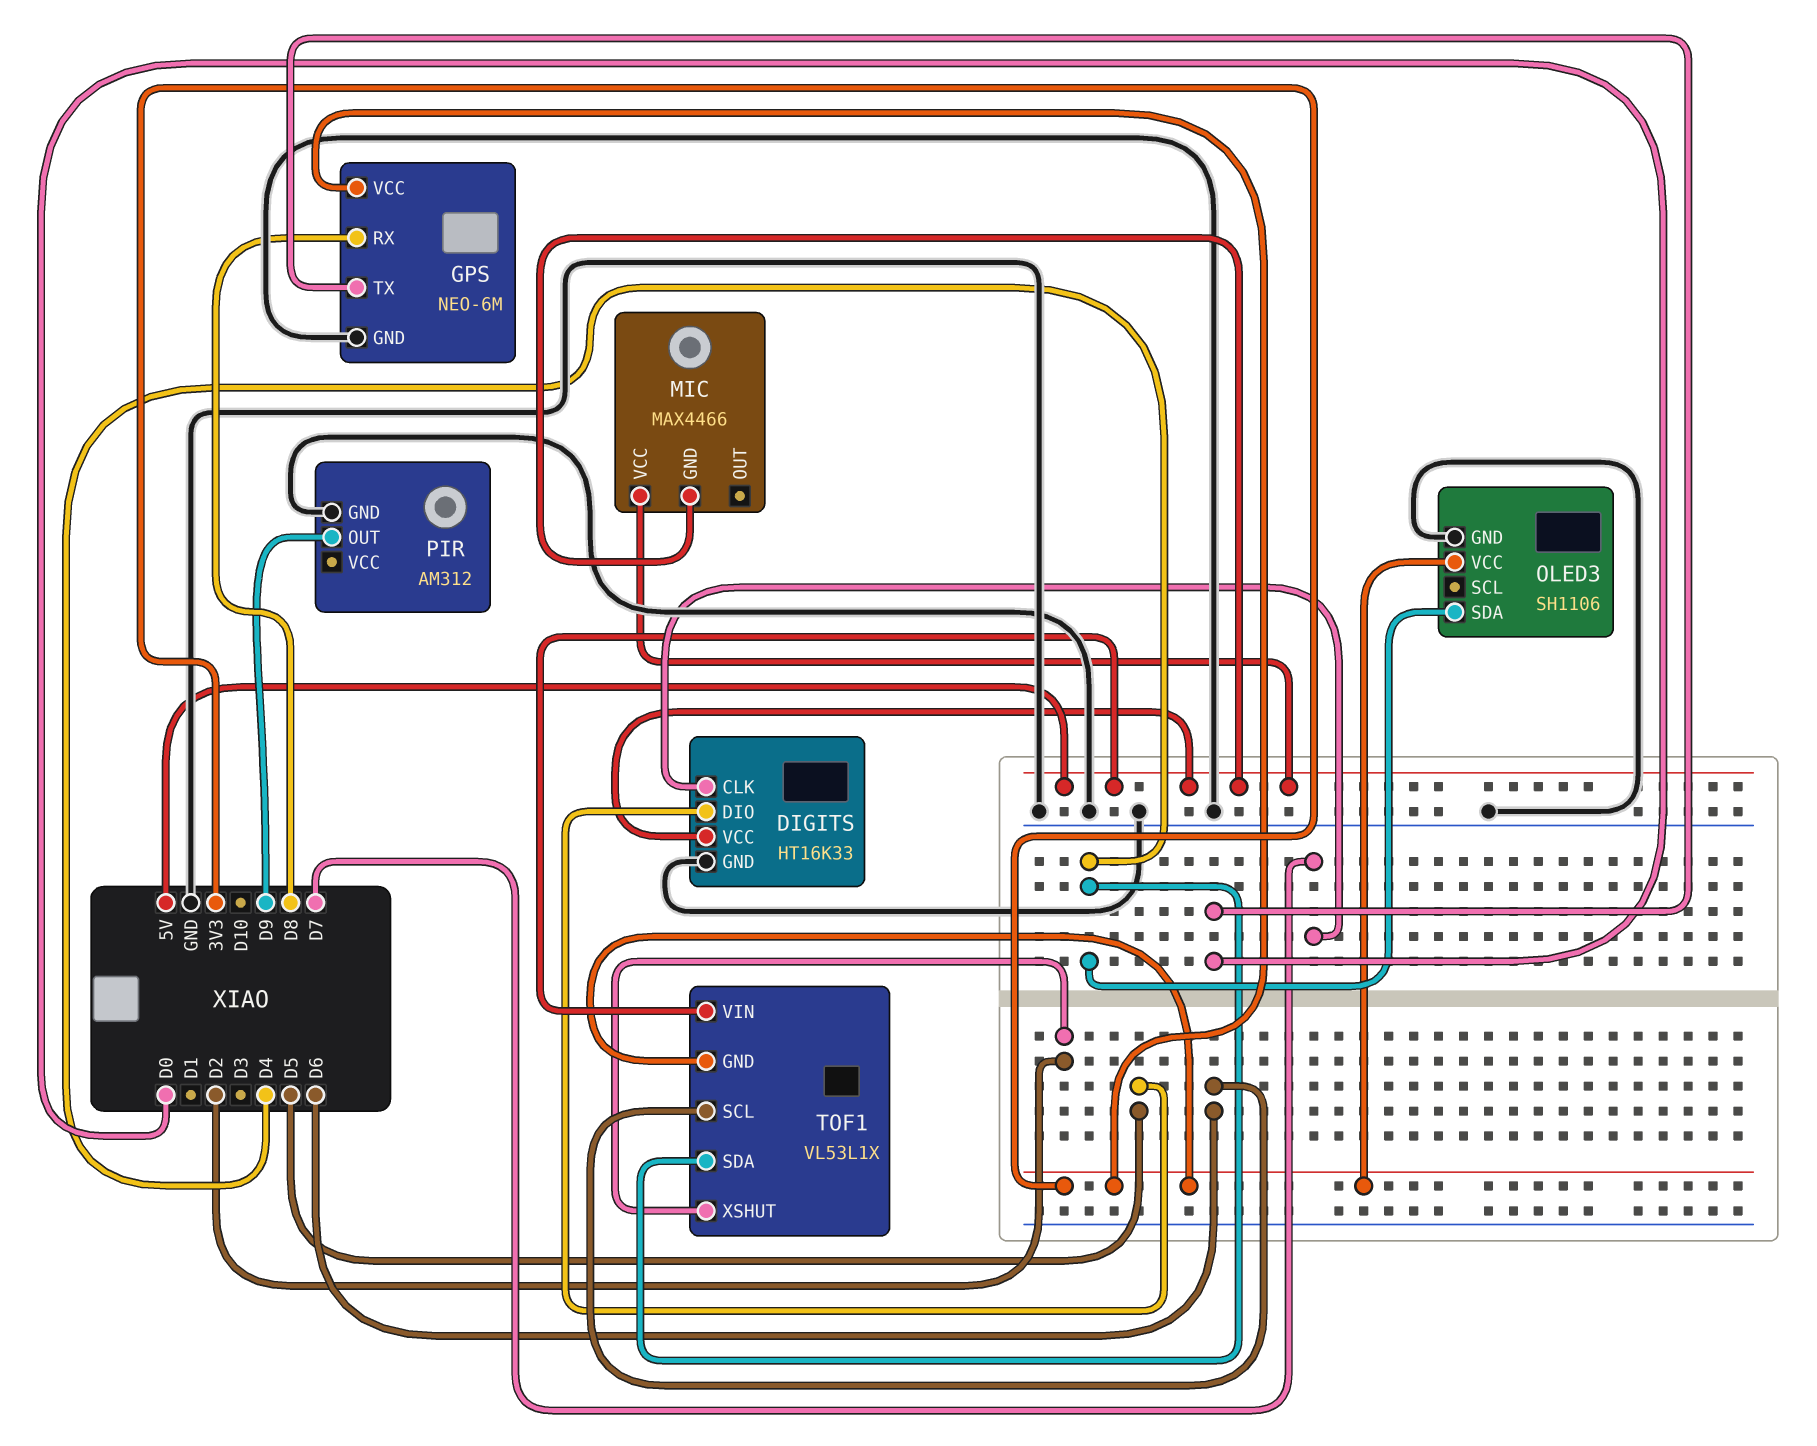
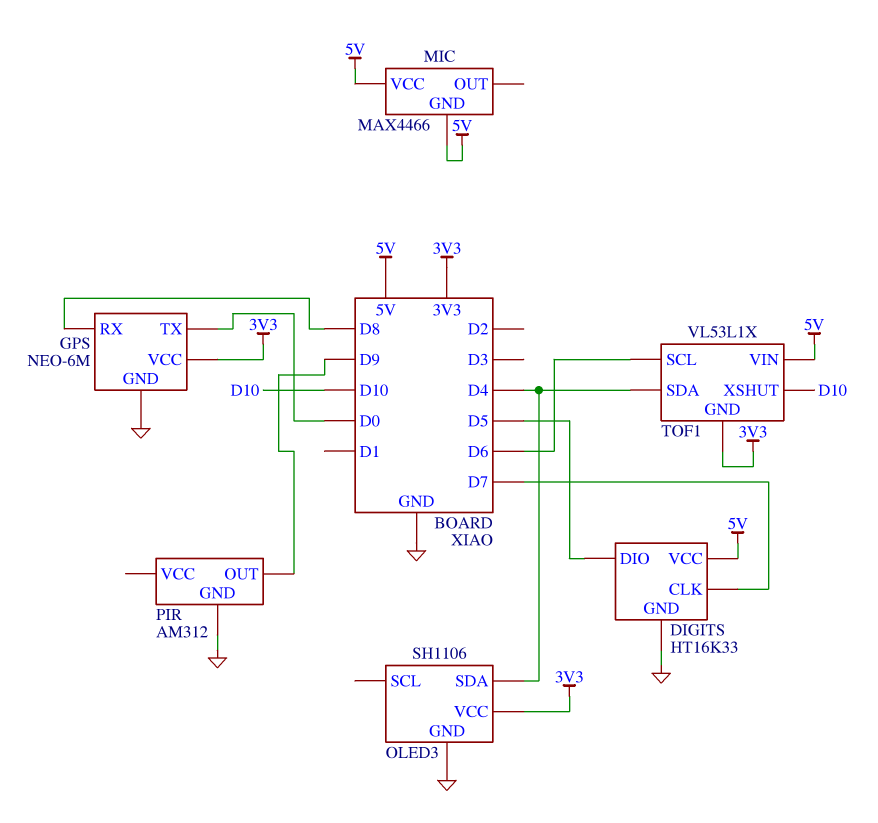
TOF1 pin XSHUT: D2 -> D10

